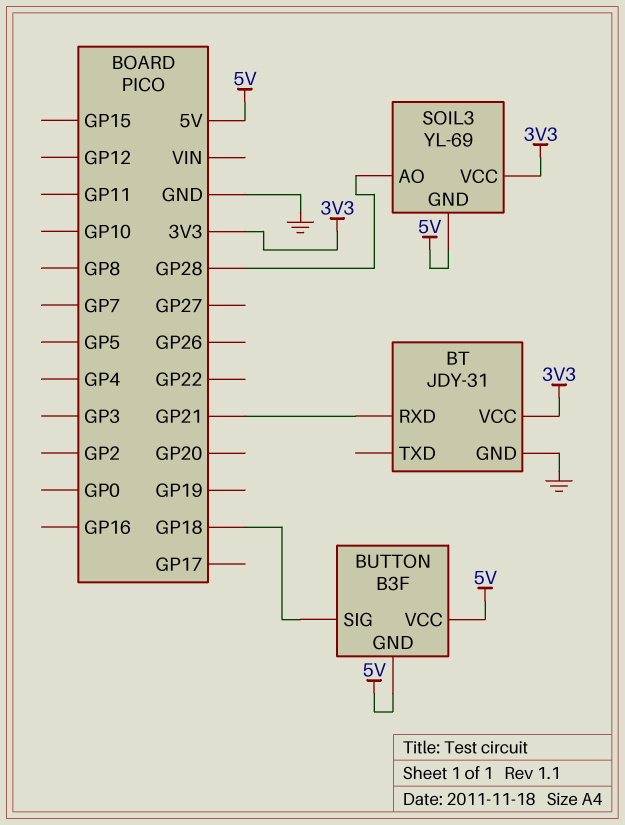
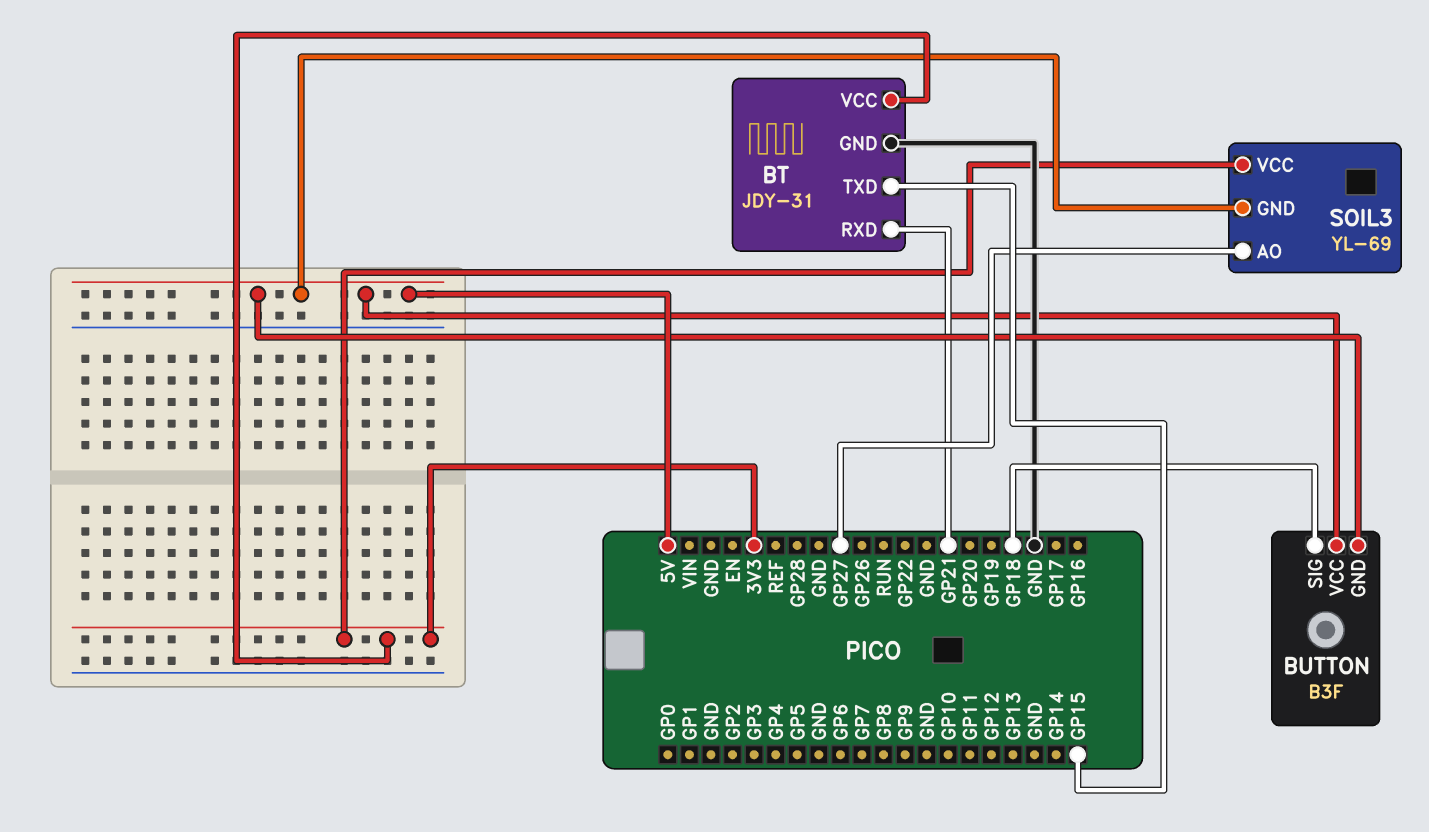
BT pin TXD: none -> GP15
SOIL3 pin AO: GP28 -> GP27

